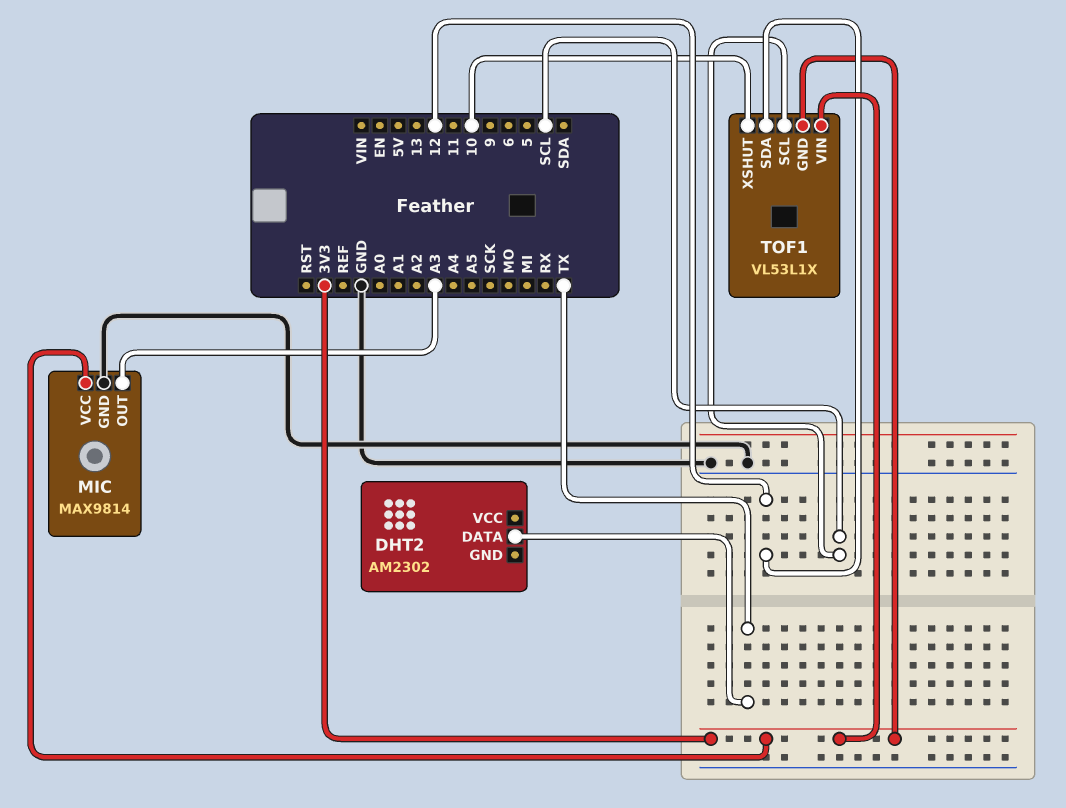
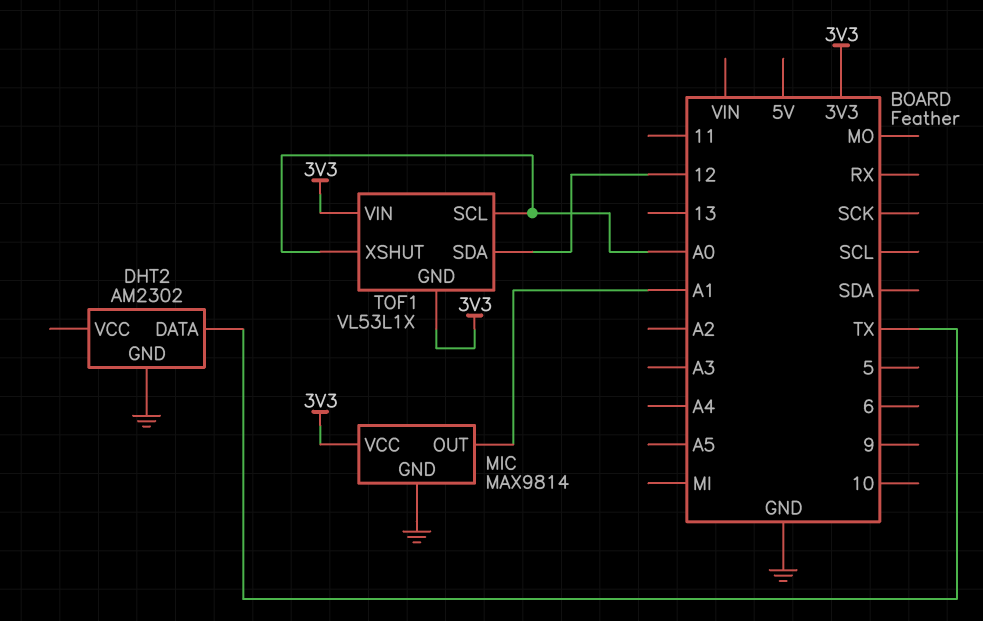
DHT2 pin GND: none -> GND
MIC pin OUT: A3 -> A1
TOF1 pin SCL: SCL -> A0
TOF1 pin XSHUT: 10 -> A0

